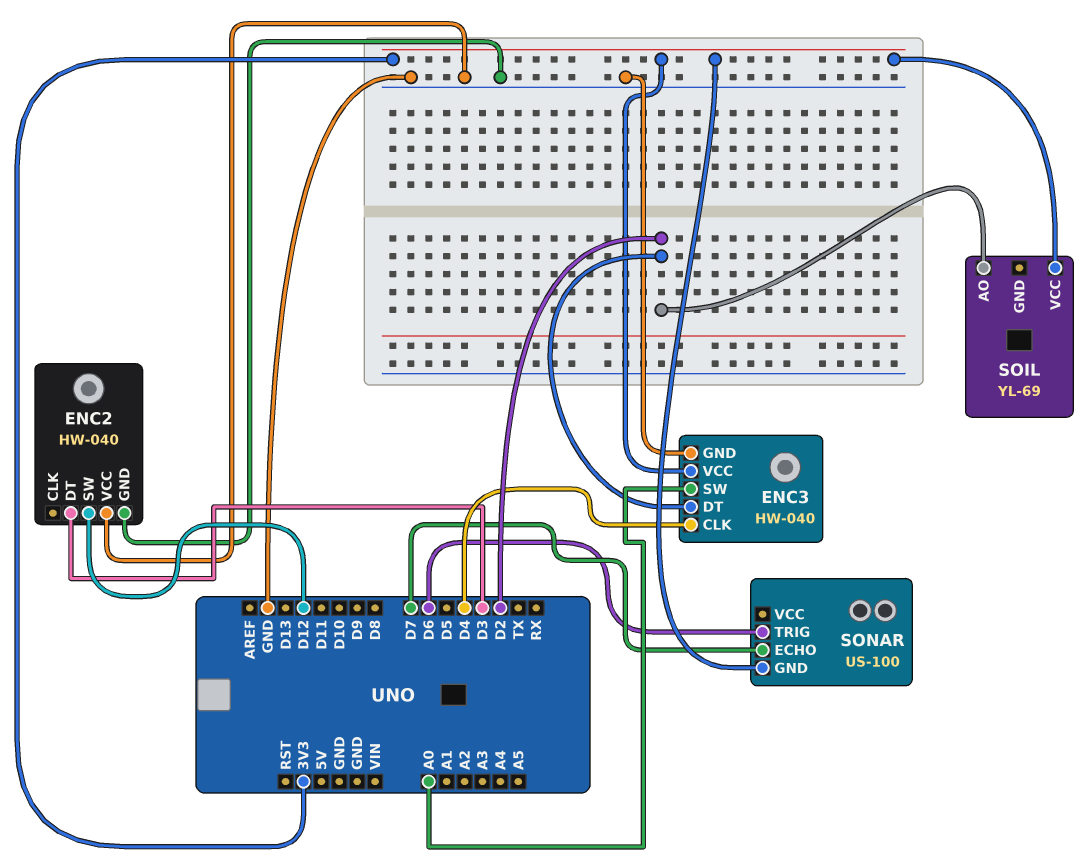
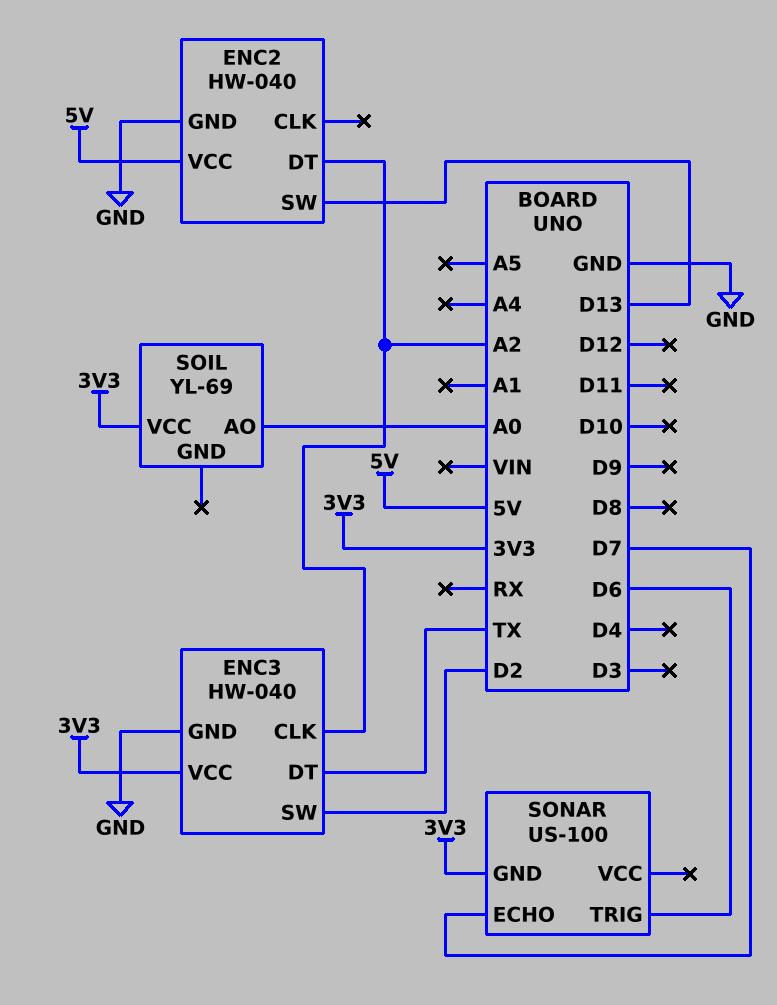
ENC2 pin DT: D3 -> A2
ENC2 pin SW: D12 -> D13
ENC2 pin VCC: GND -> 5V
ENC3 pin CLK: D4 -> A2
ENC3 pin DT: D2 -> TX
ENC3 pin SW: A0 -> D2
SOIL pin AO: D2 -> A0

